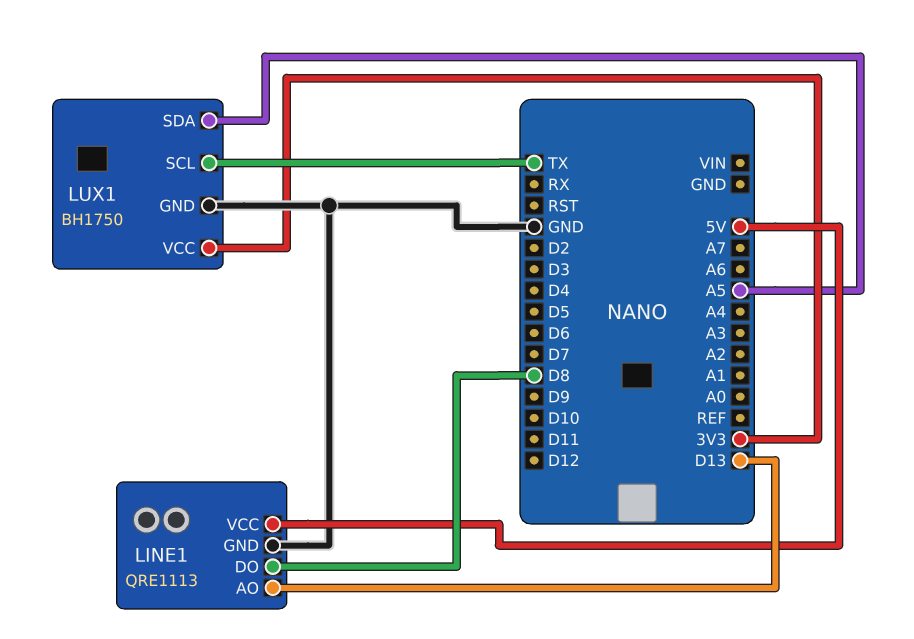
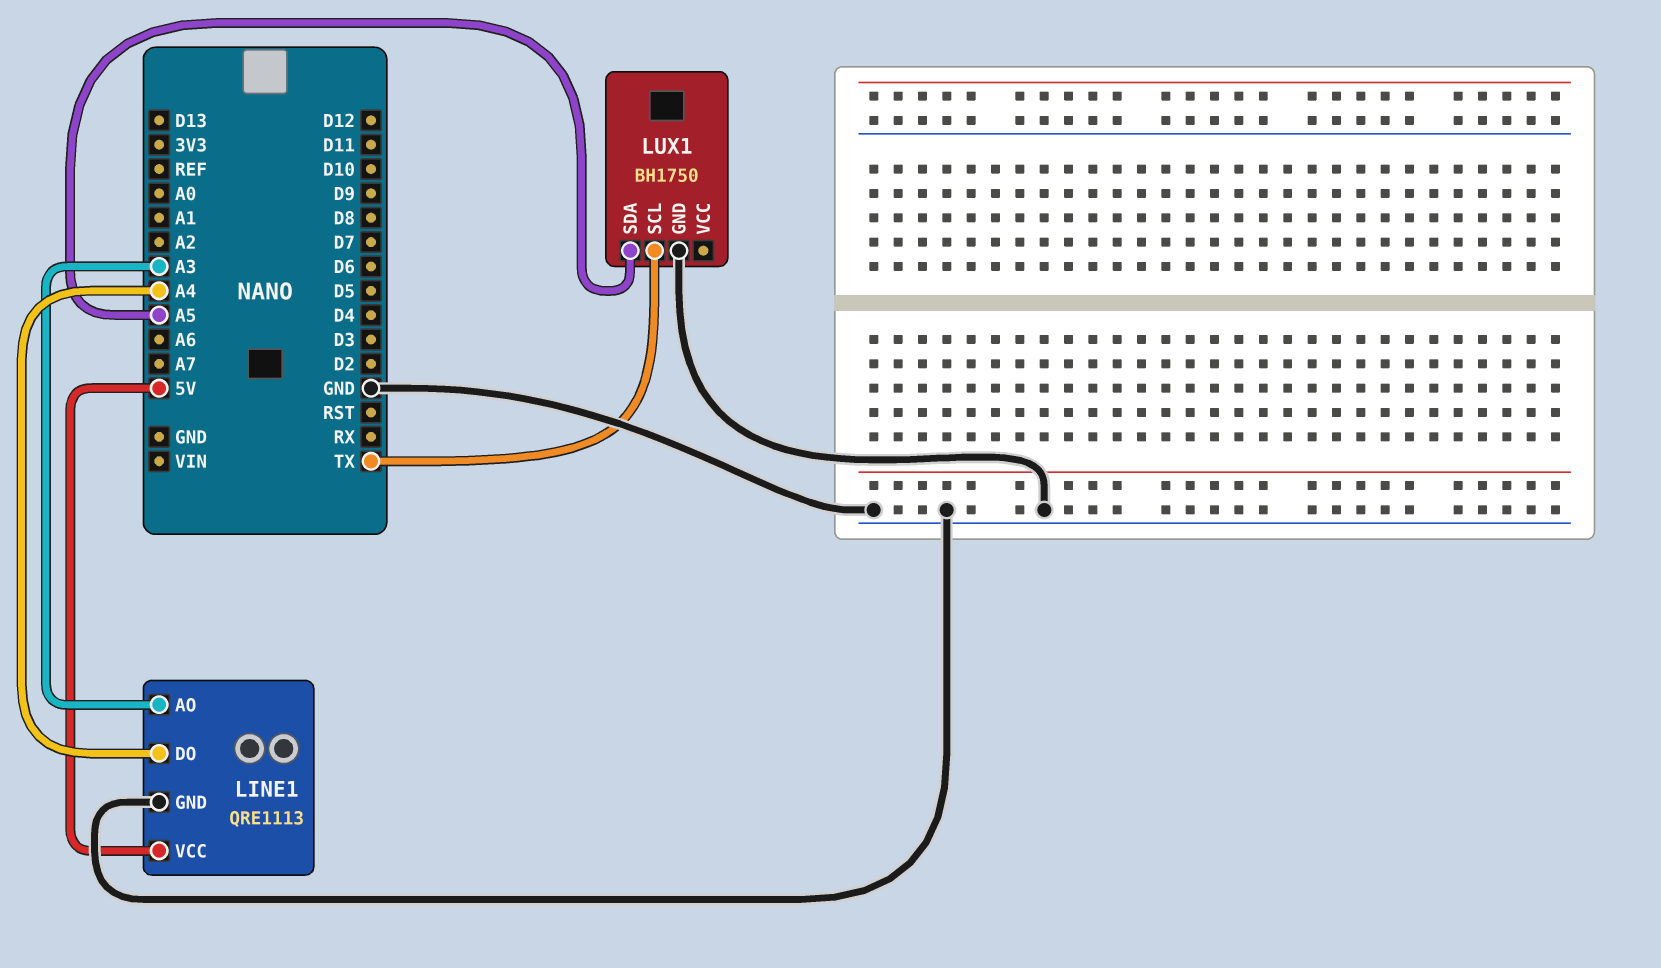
LINE1 pin AO: D13 -> A3
LINE1 pin DO: D8 -> A4
LUX1 pin VCC: 3V3 -> none

